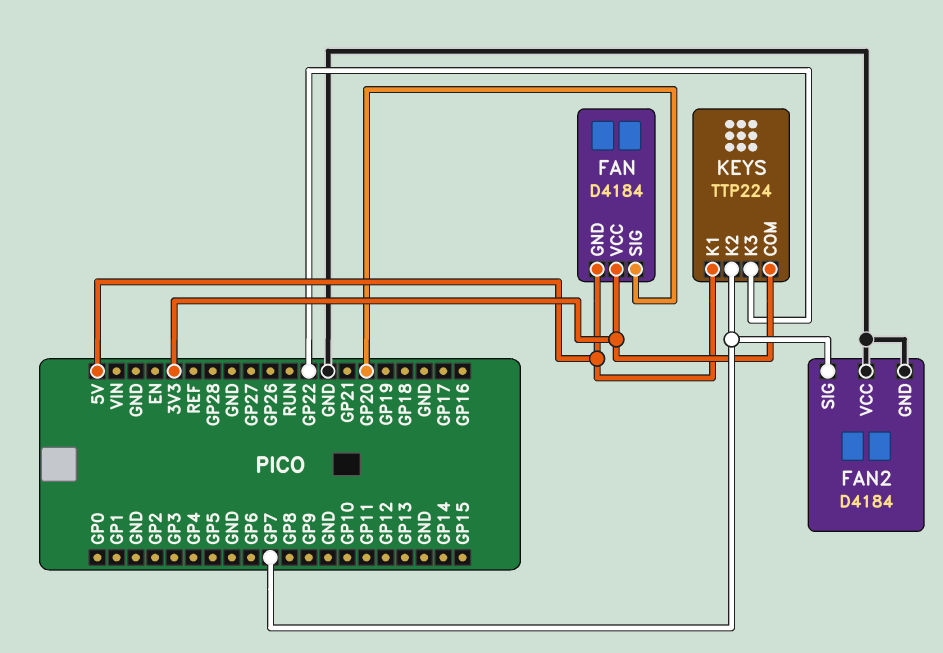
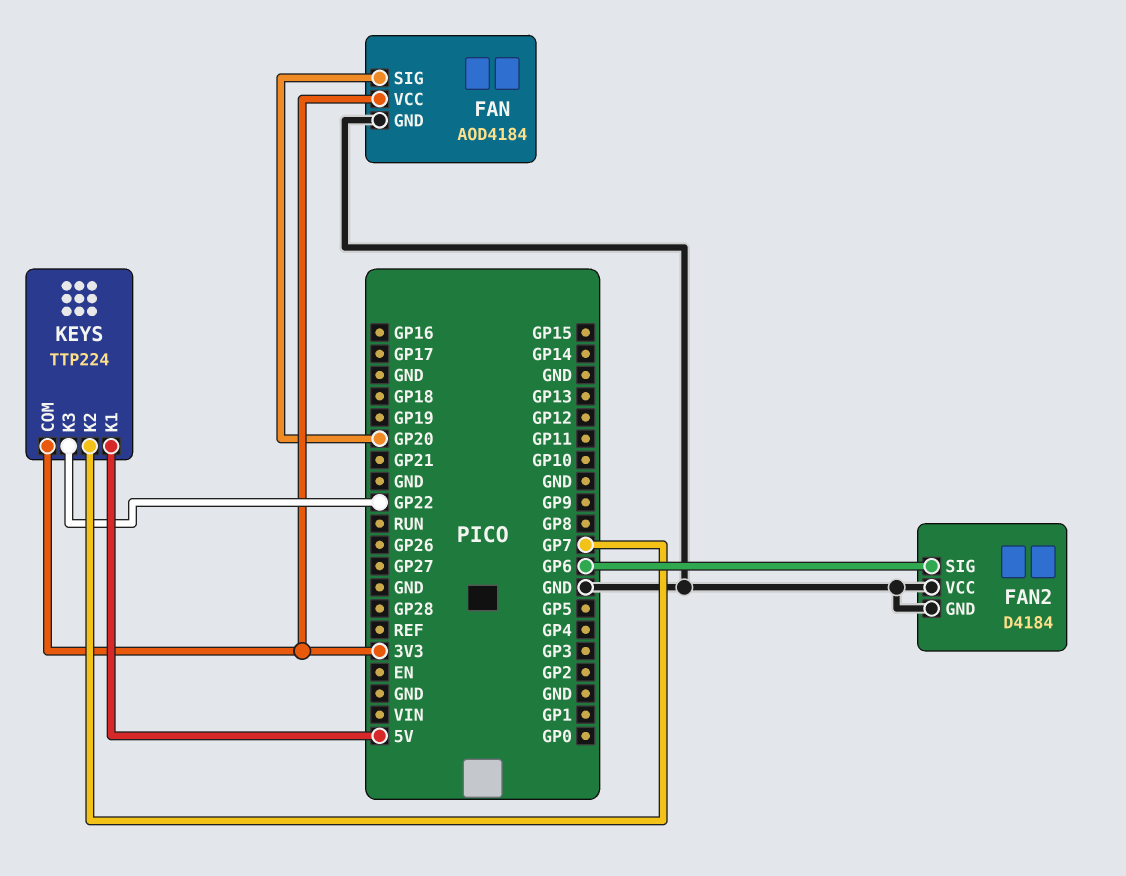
FAN: D4184 -> AOD4184
FAN pin GND: 5V -> GND
FAN2 pin SIG: GP7 -> GP6

